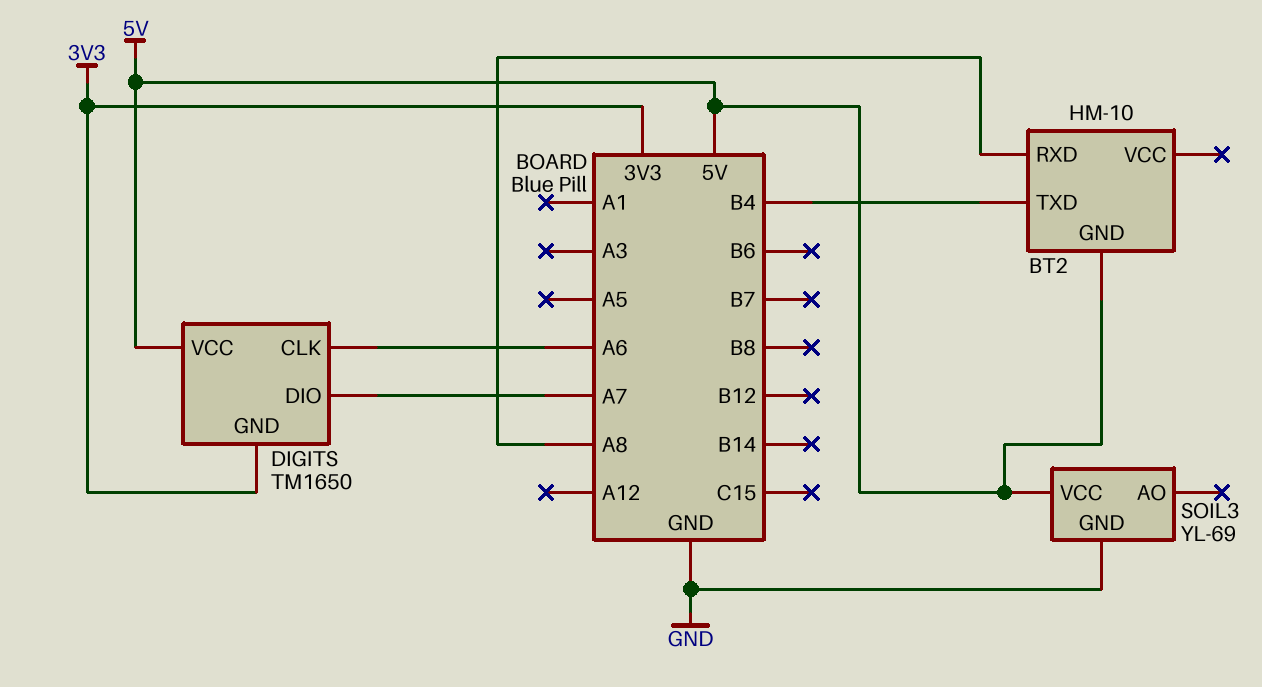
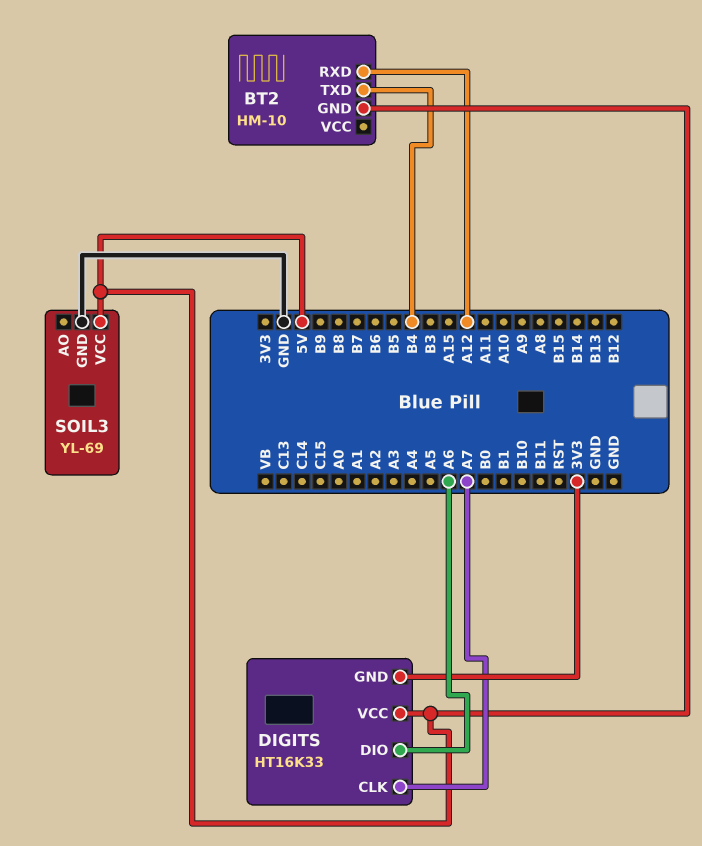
BT2 pin RXD: A8 -> A12
DIGITS: TM1650 -> HT16K33
DIGITS pin CLK: A6 -> A7
DIGITS pin DIO: A7 -> A6

